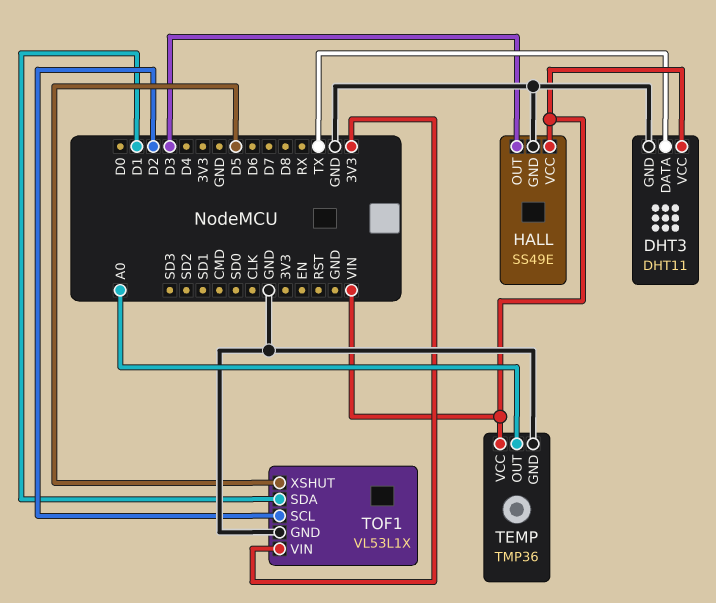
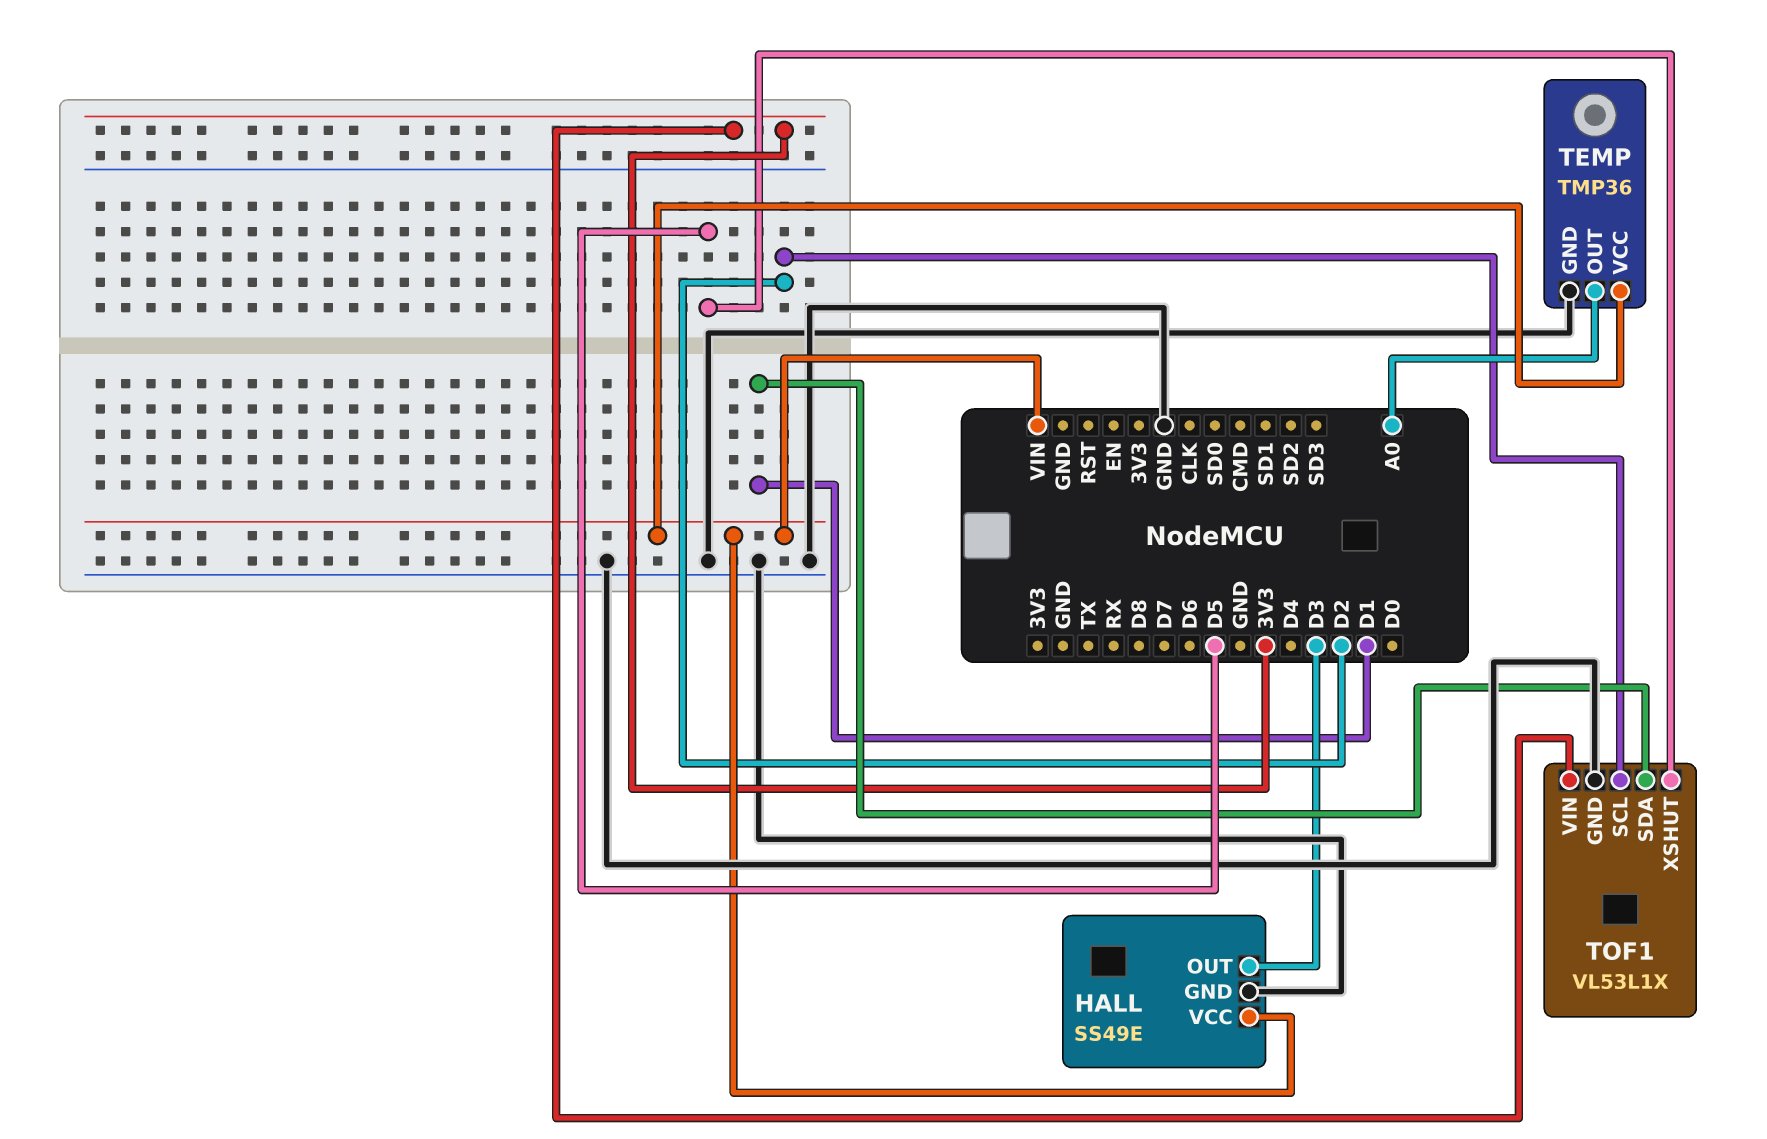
DHT3: DHT11 -> none
DHT3 pin DATA: TX -> none
DHT3 pin GND: GND -> none
DHT3 pin VCC: VIN -> none

